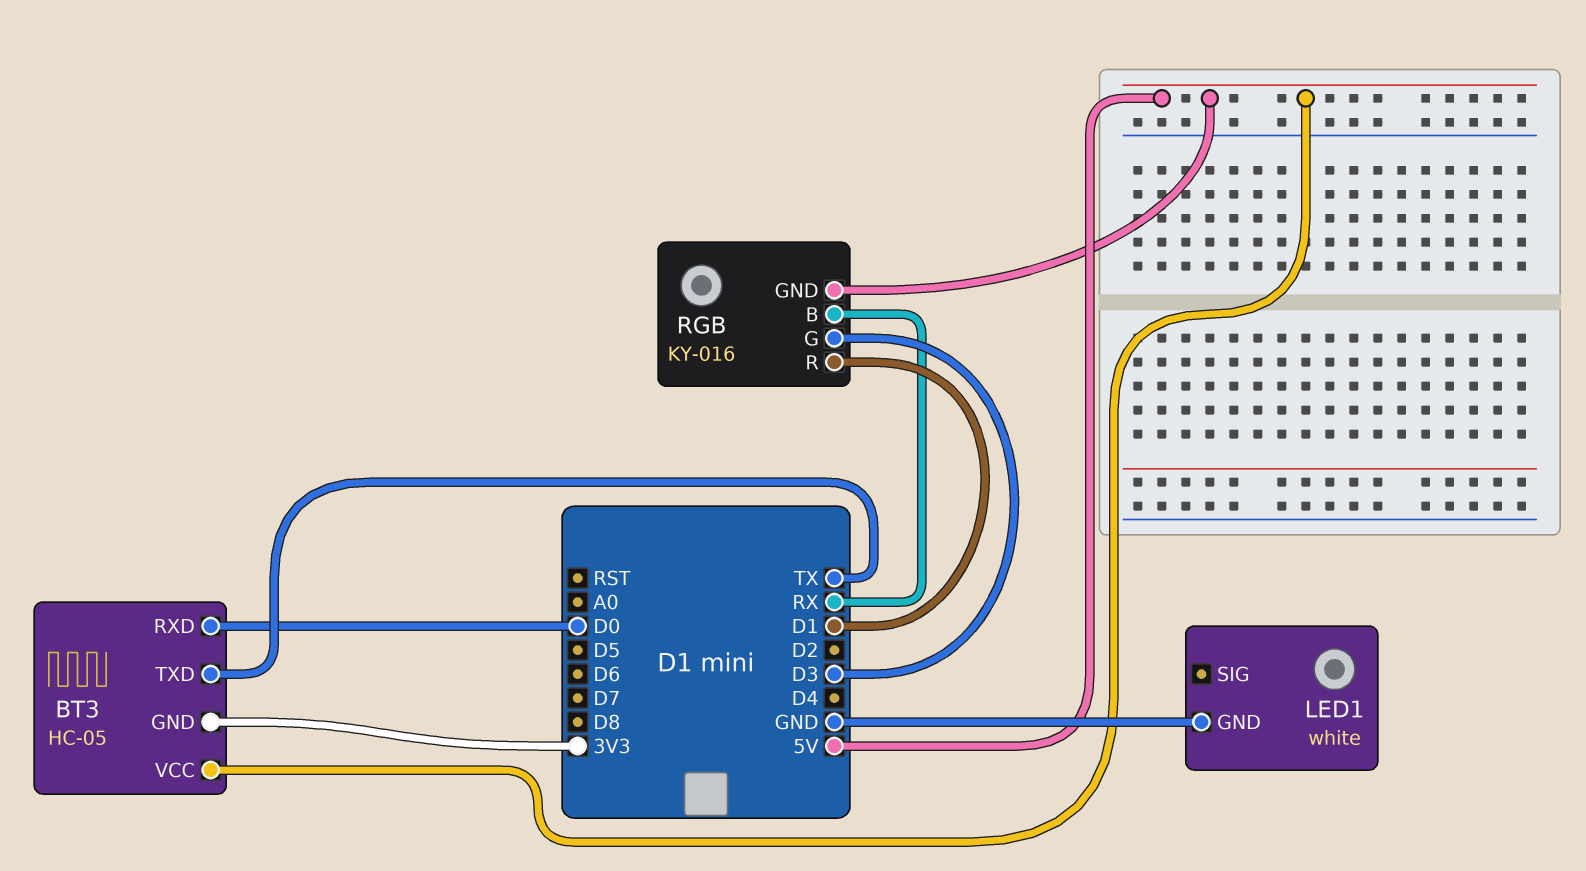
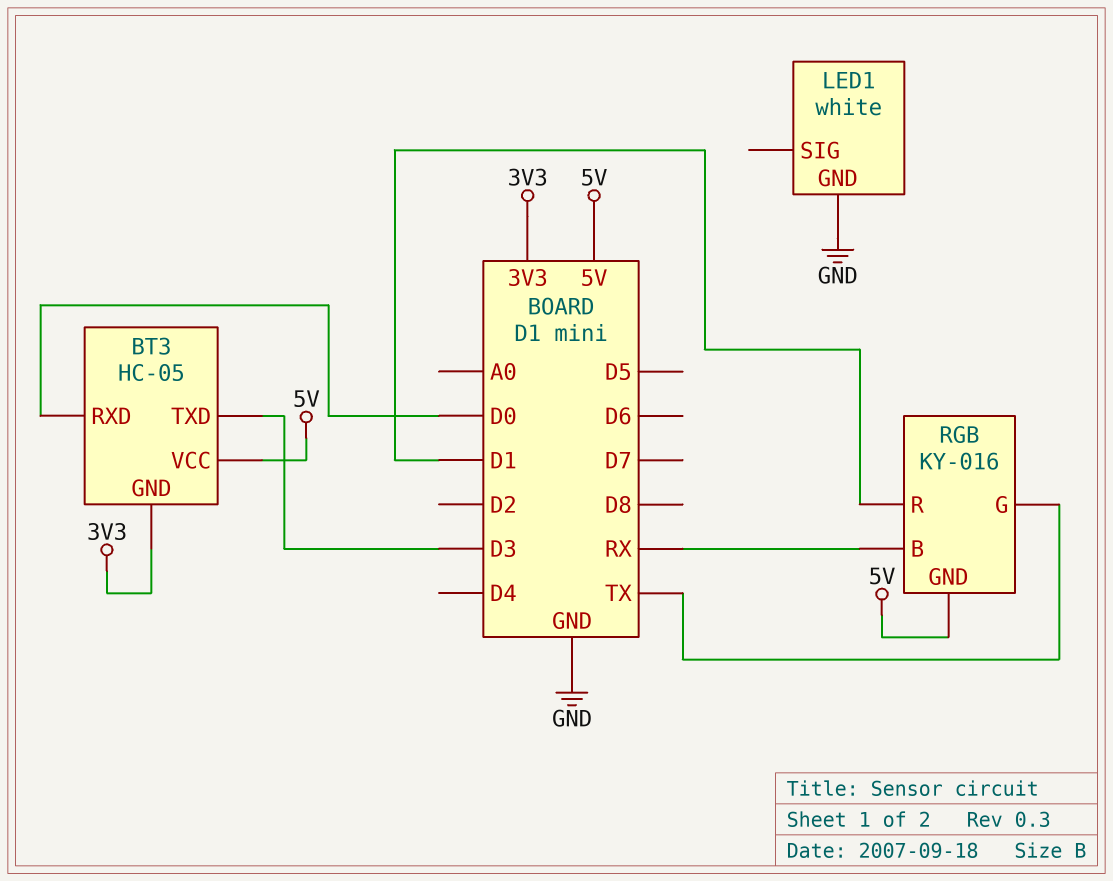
BT3 pin TXD: TX -> D3
RGB pin G: D3 -> TX

